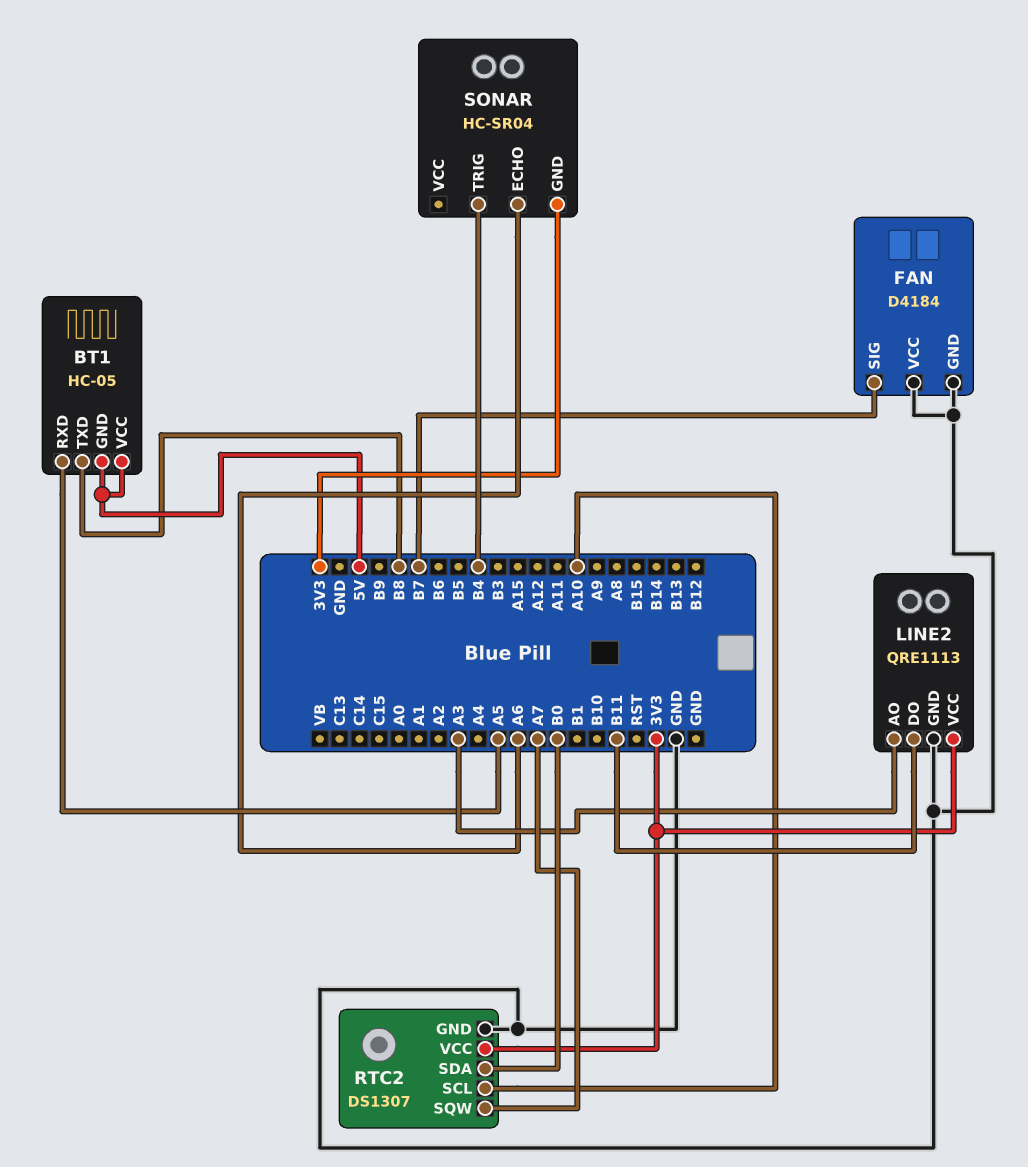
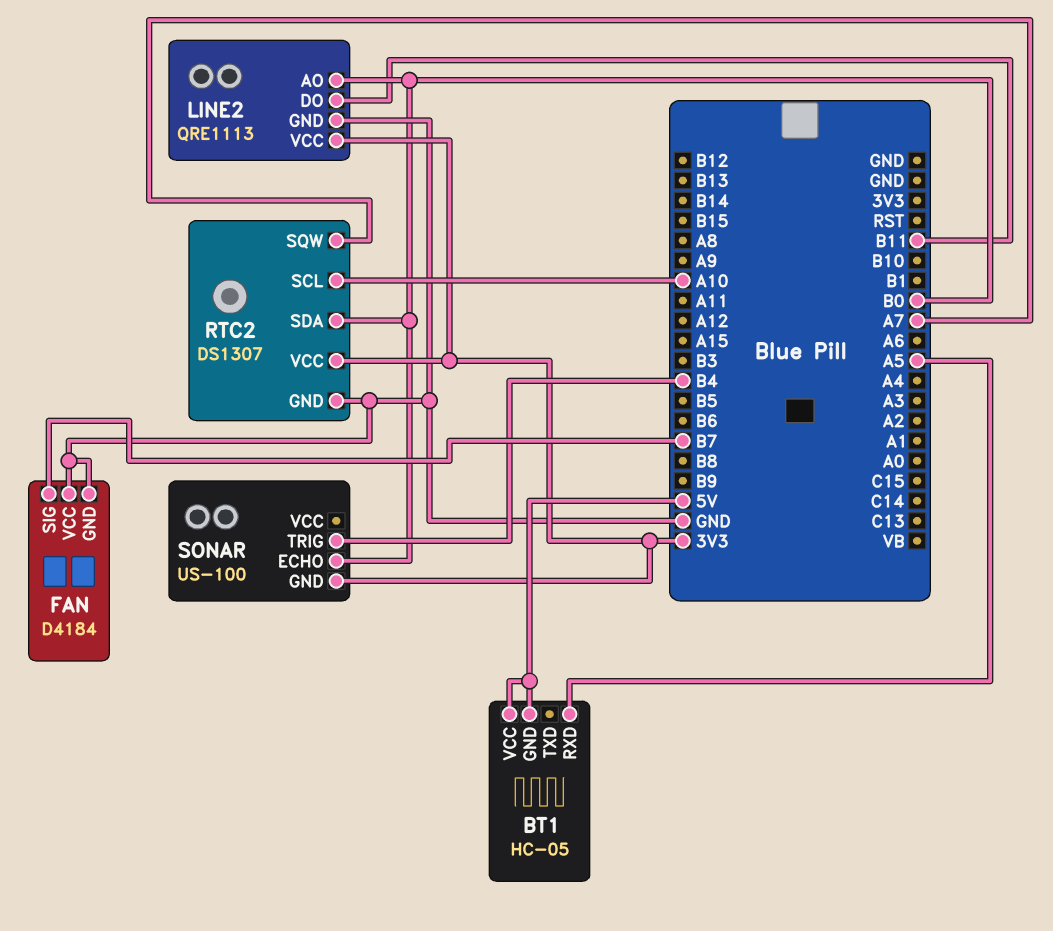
BT1 pin TXD: B8 -> none
LINE2 pin AO: A3 -> B0
SONAR: HC-SR04 -> US-100
SONAR pin ECHO: A6 -> B0

